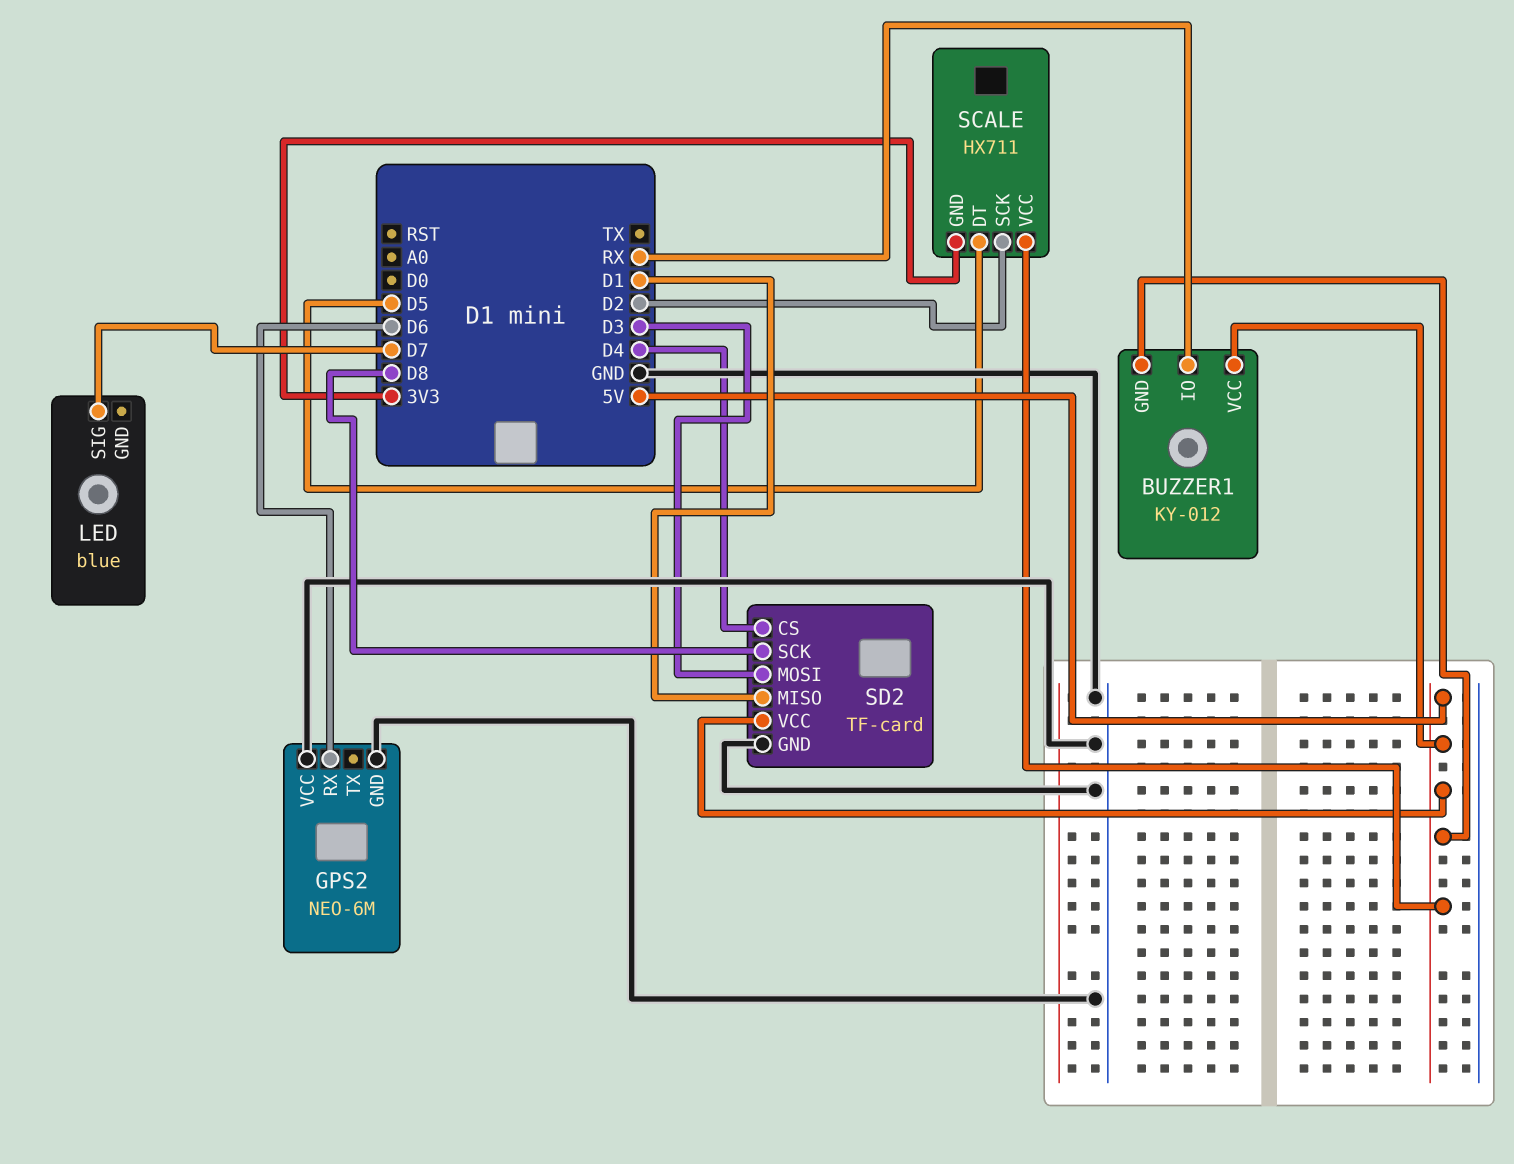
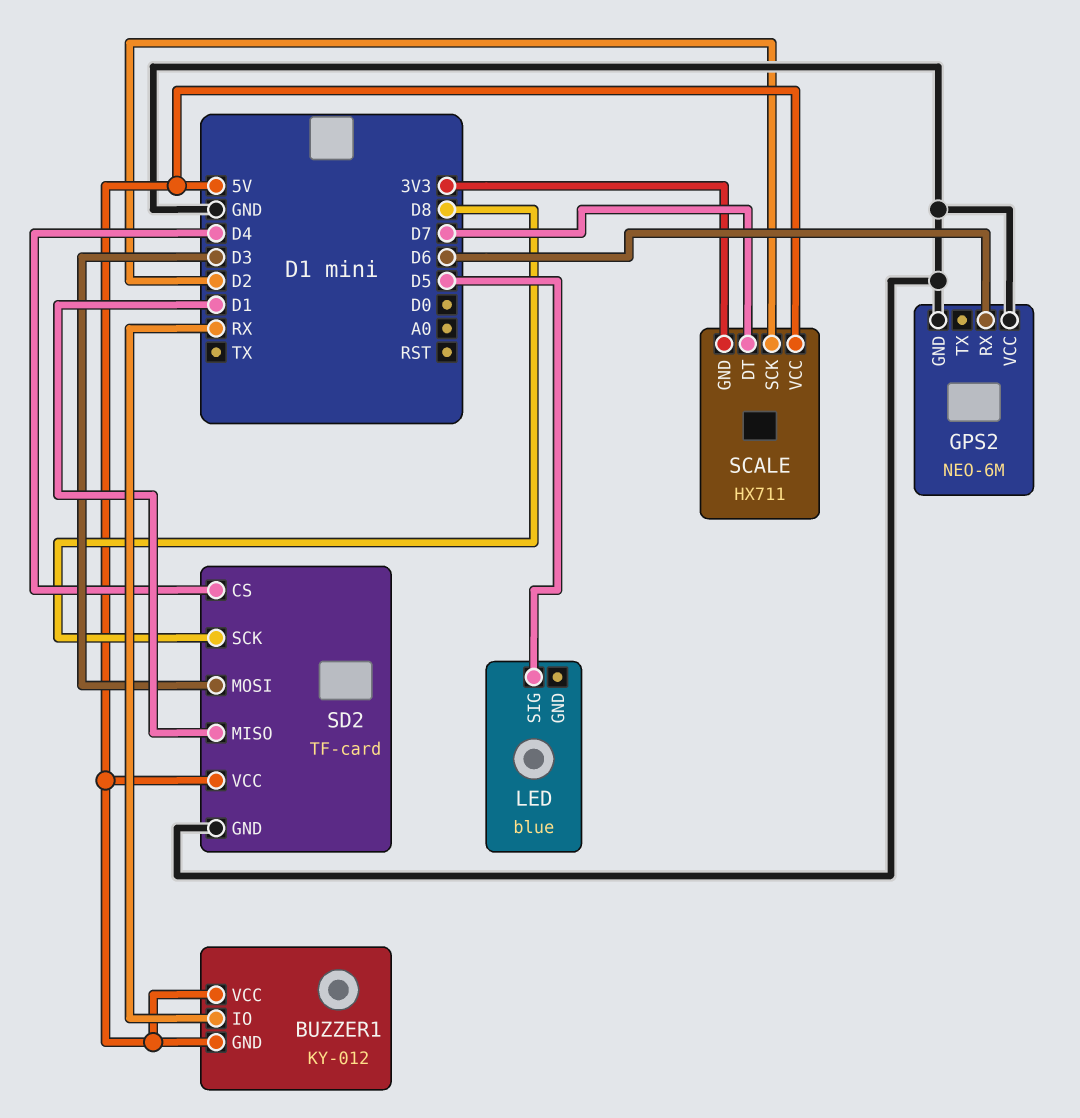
LED pin SIG: D7 -> D5
SCALE pin DT: D5 -> D7

